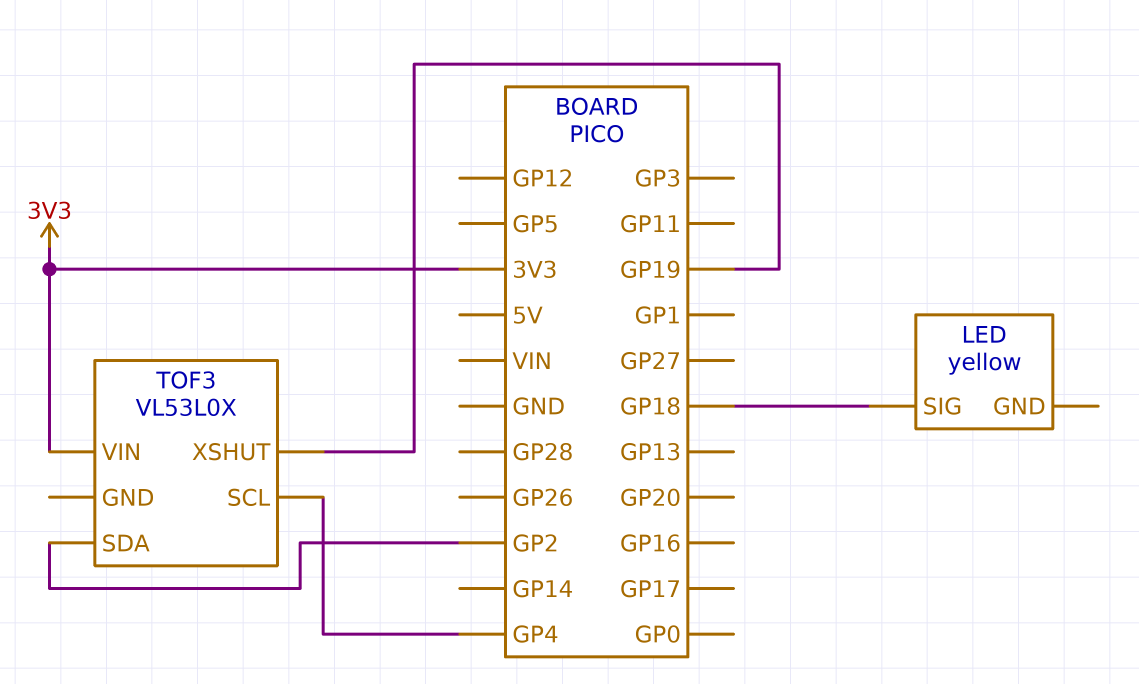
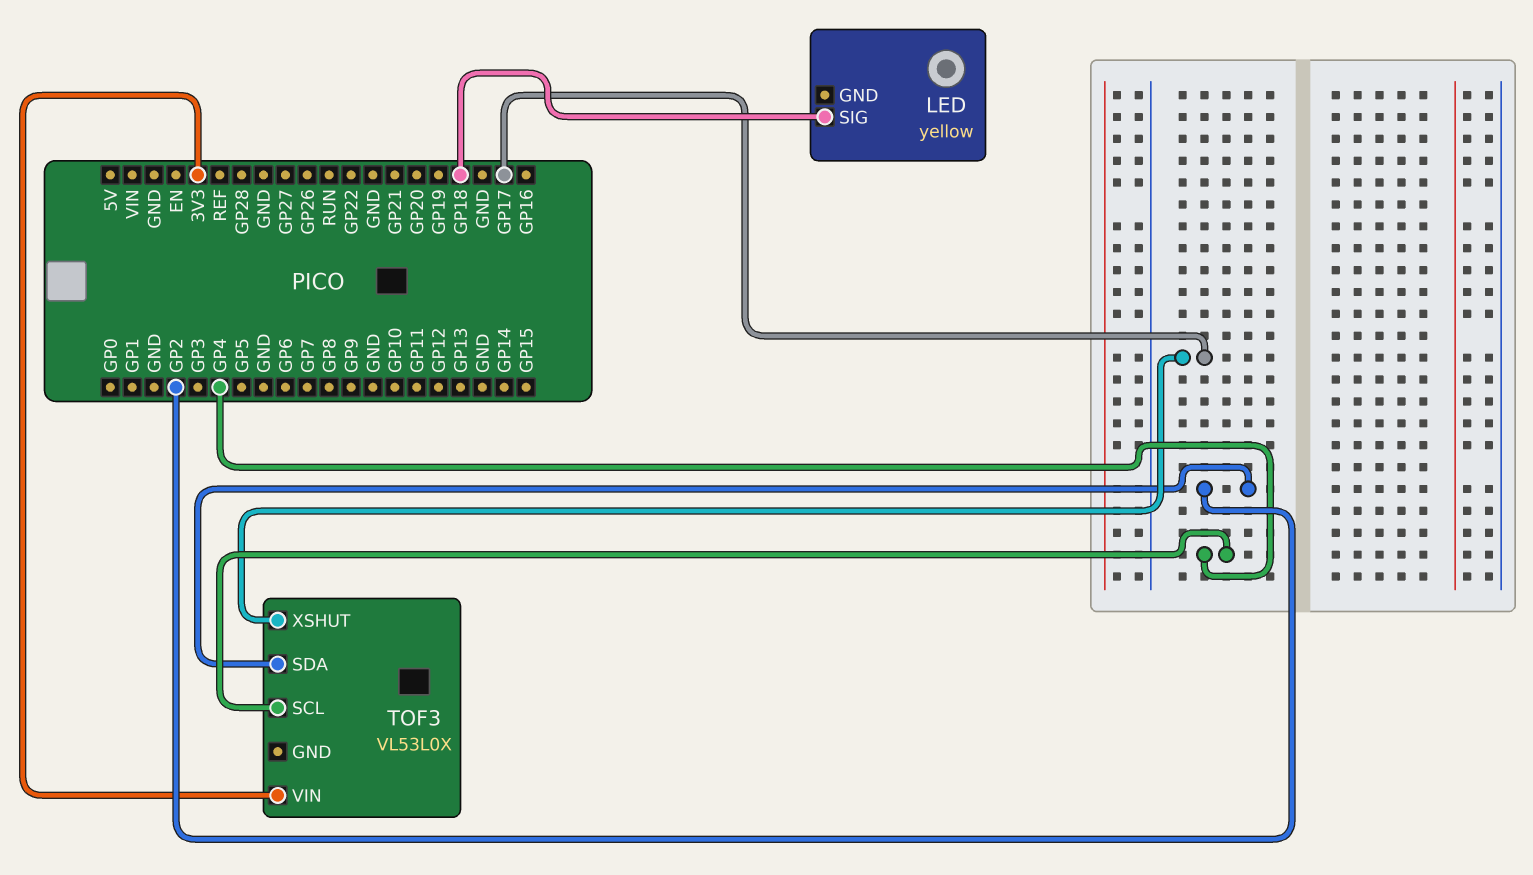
TOF3 pin XSHUT: GP19 -> GP17

